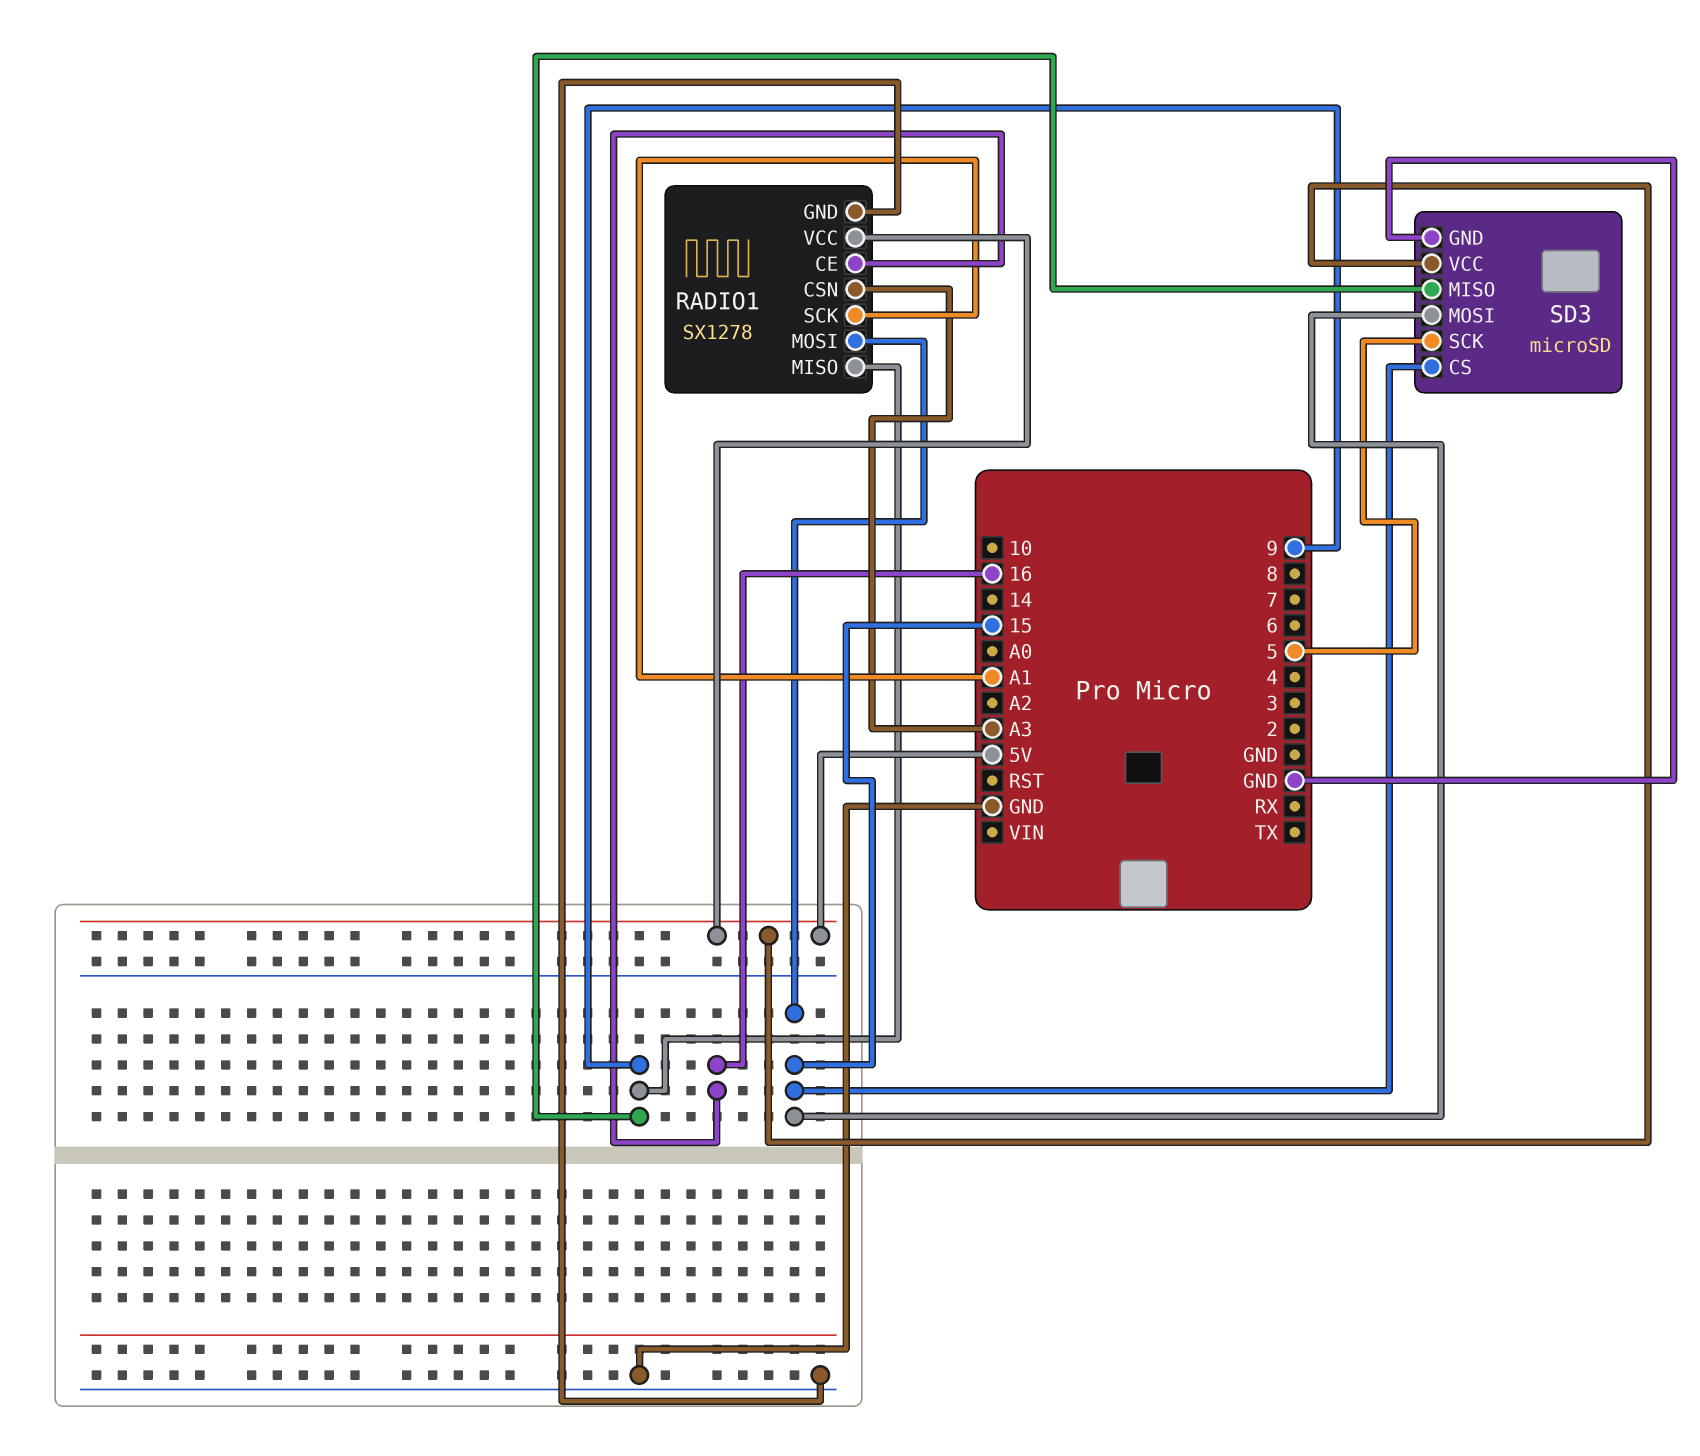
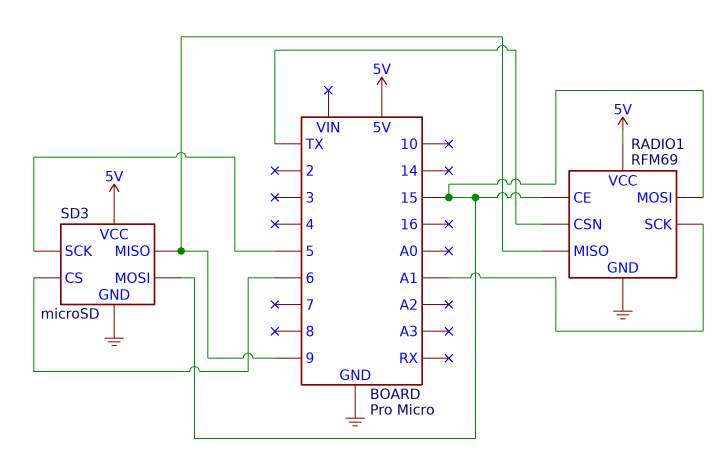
RADIO1: SX1278 -> RFM69
RADIO1 pin CE: 16 -> 15
RADIO1 pin CSN: A3 -> TX
SD3 pin CS: 15 -> 6

